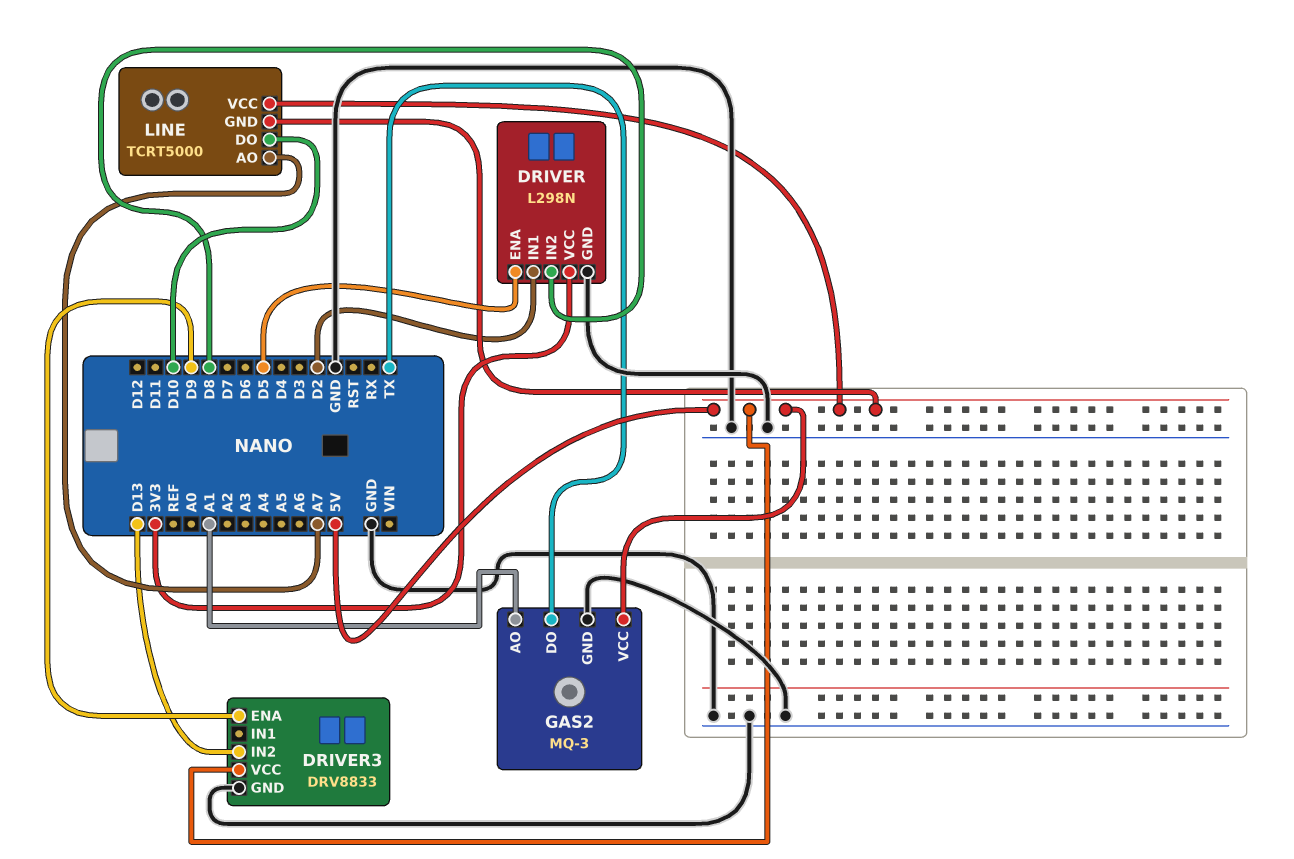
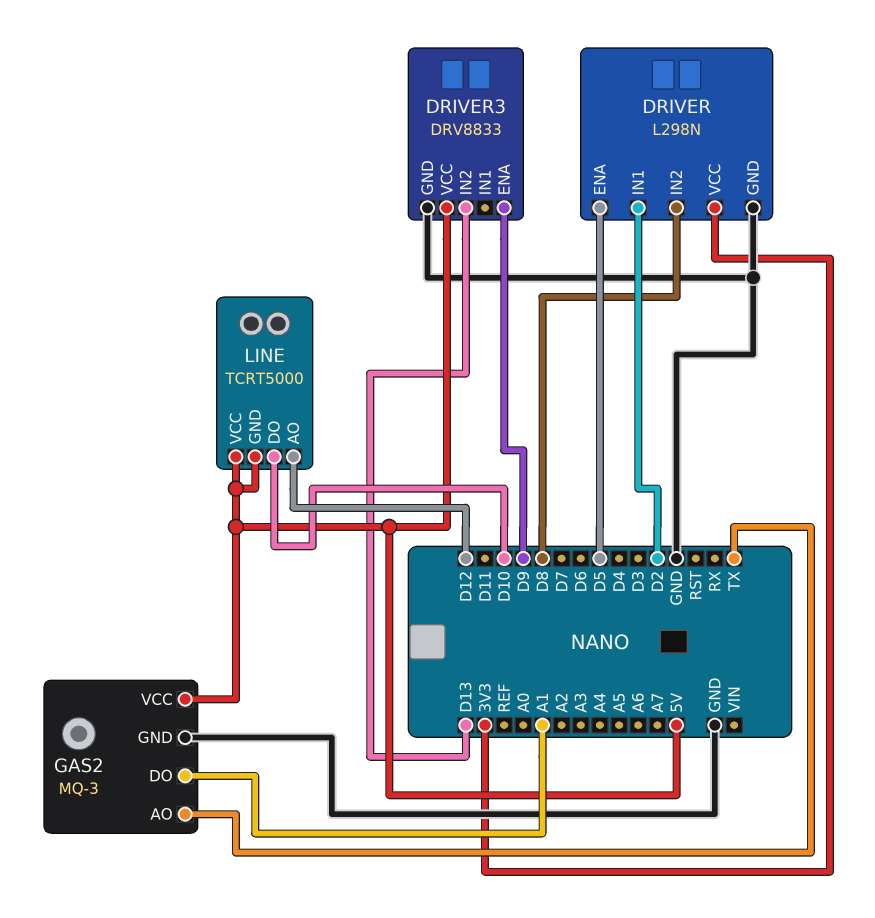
GAS2 pin AO: A1 -> TX
GAS2 pin DO: TX -> A1
LINE pin AO: A7 -> D12

